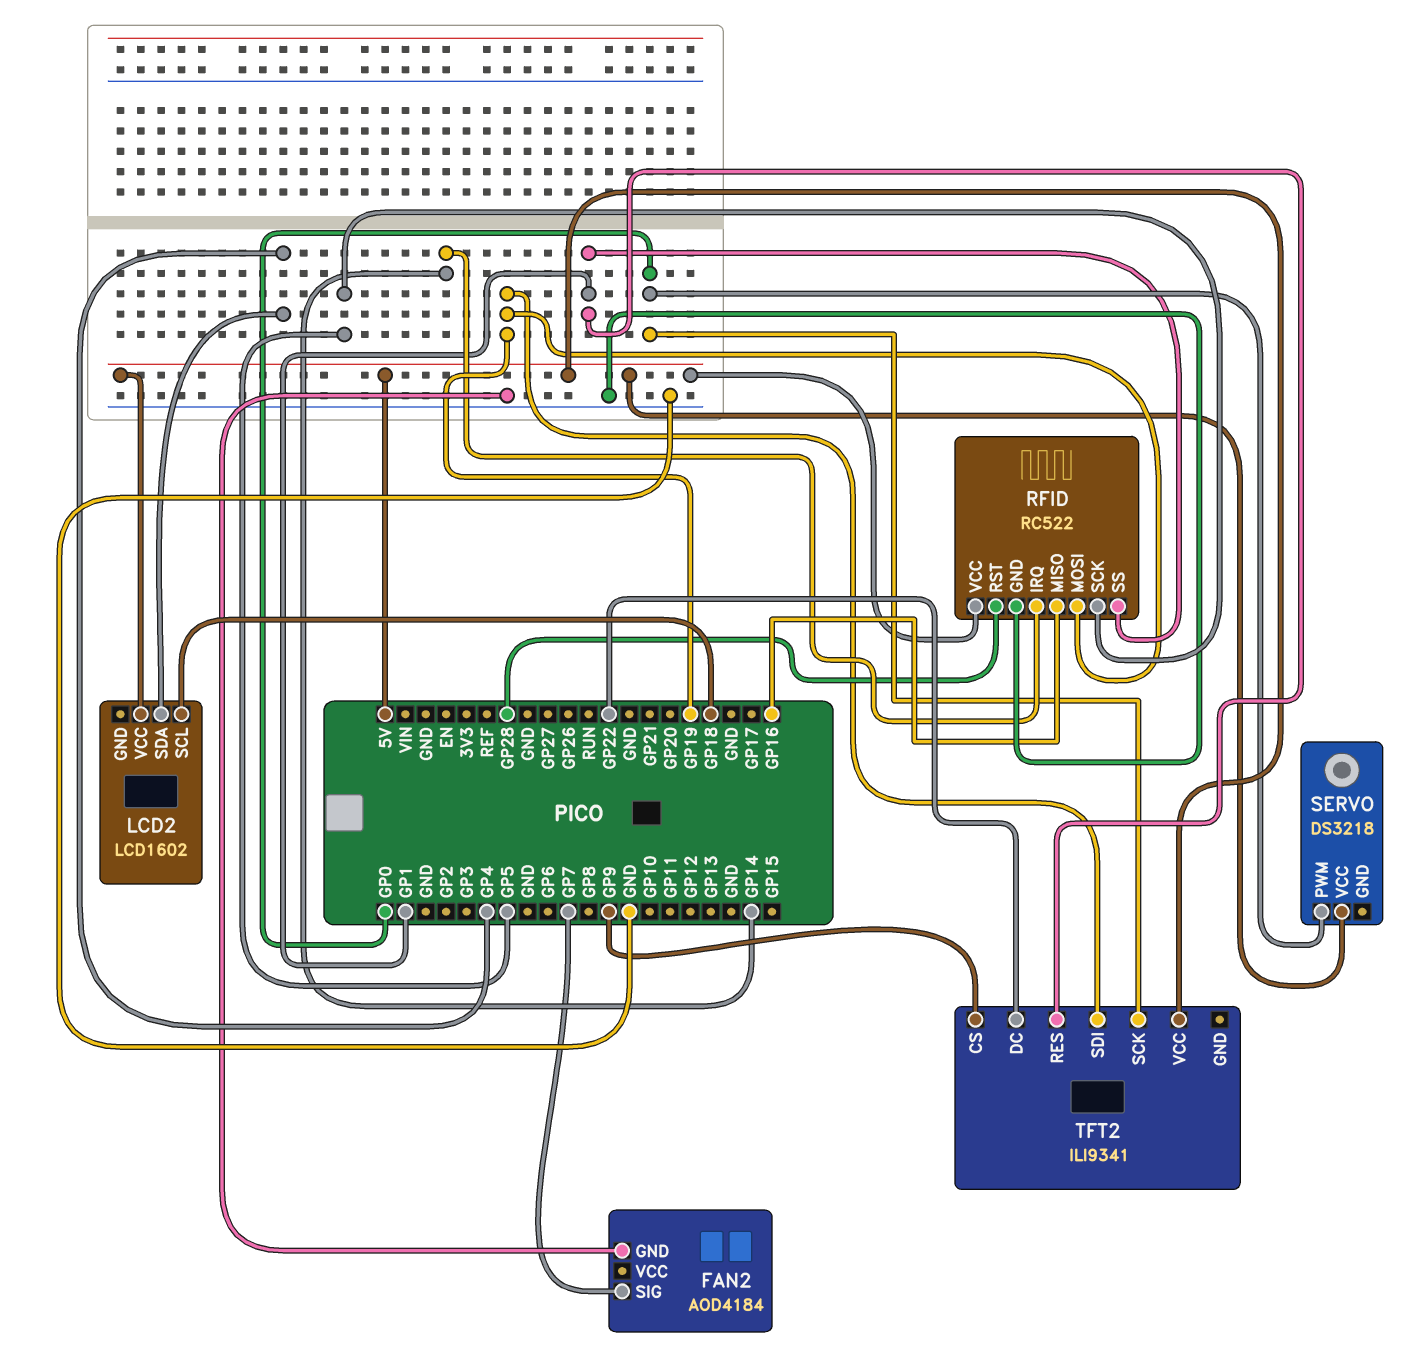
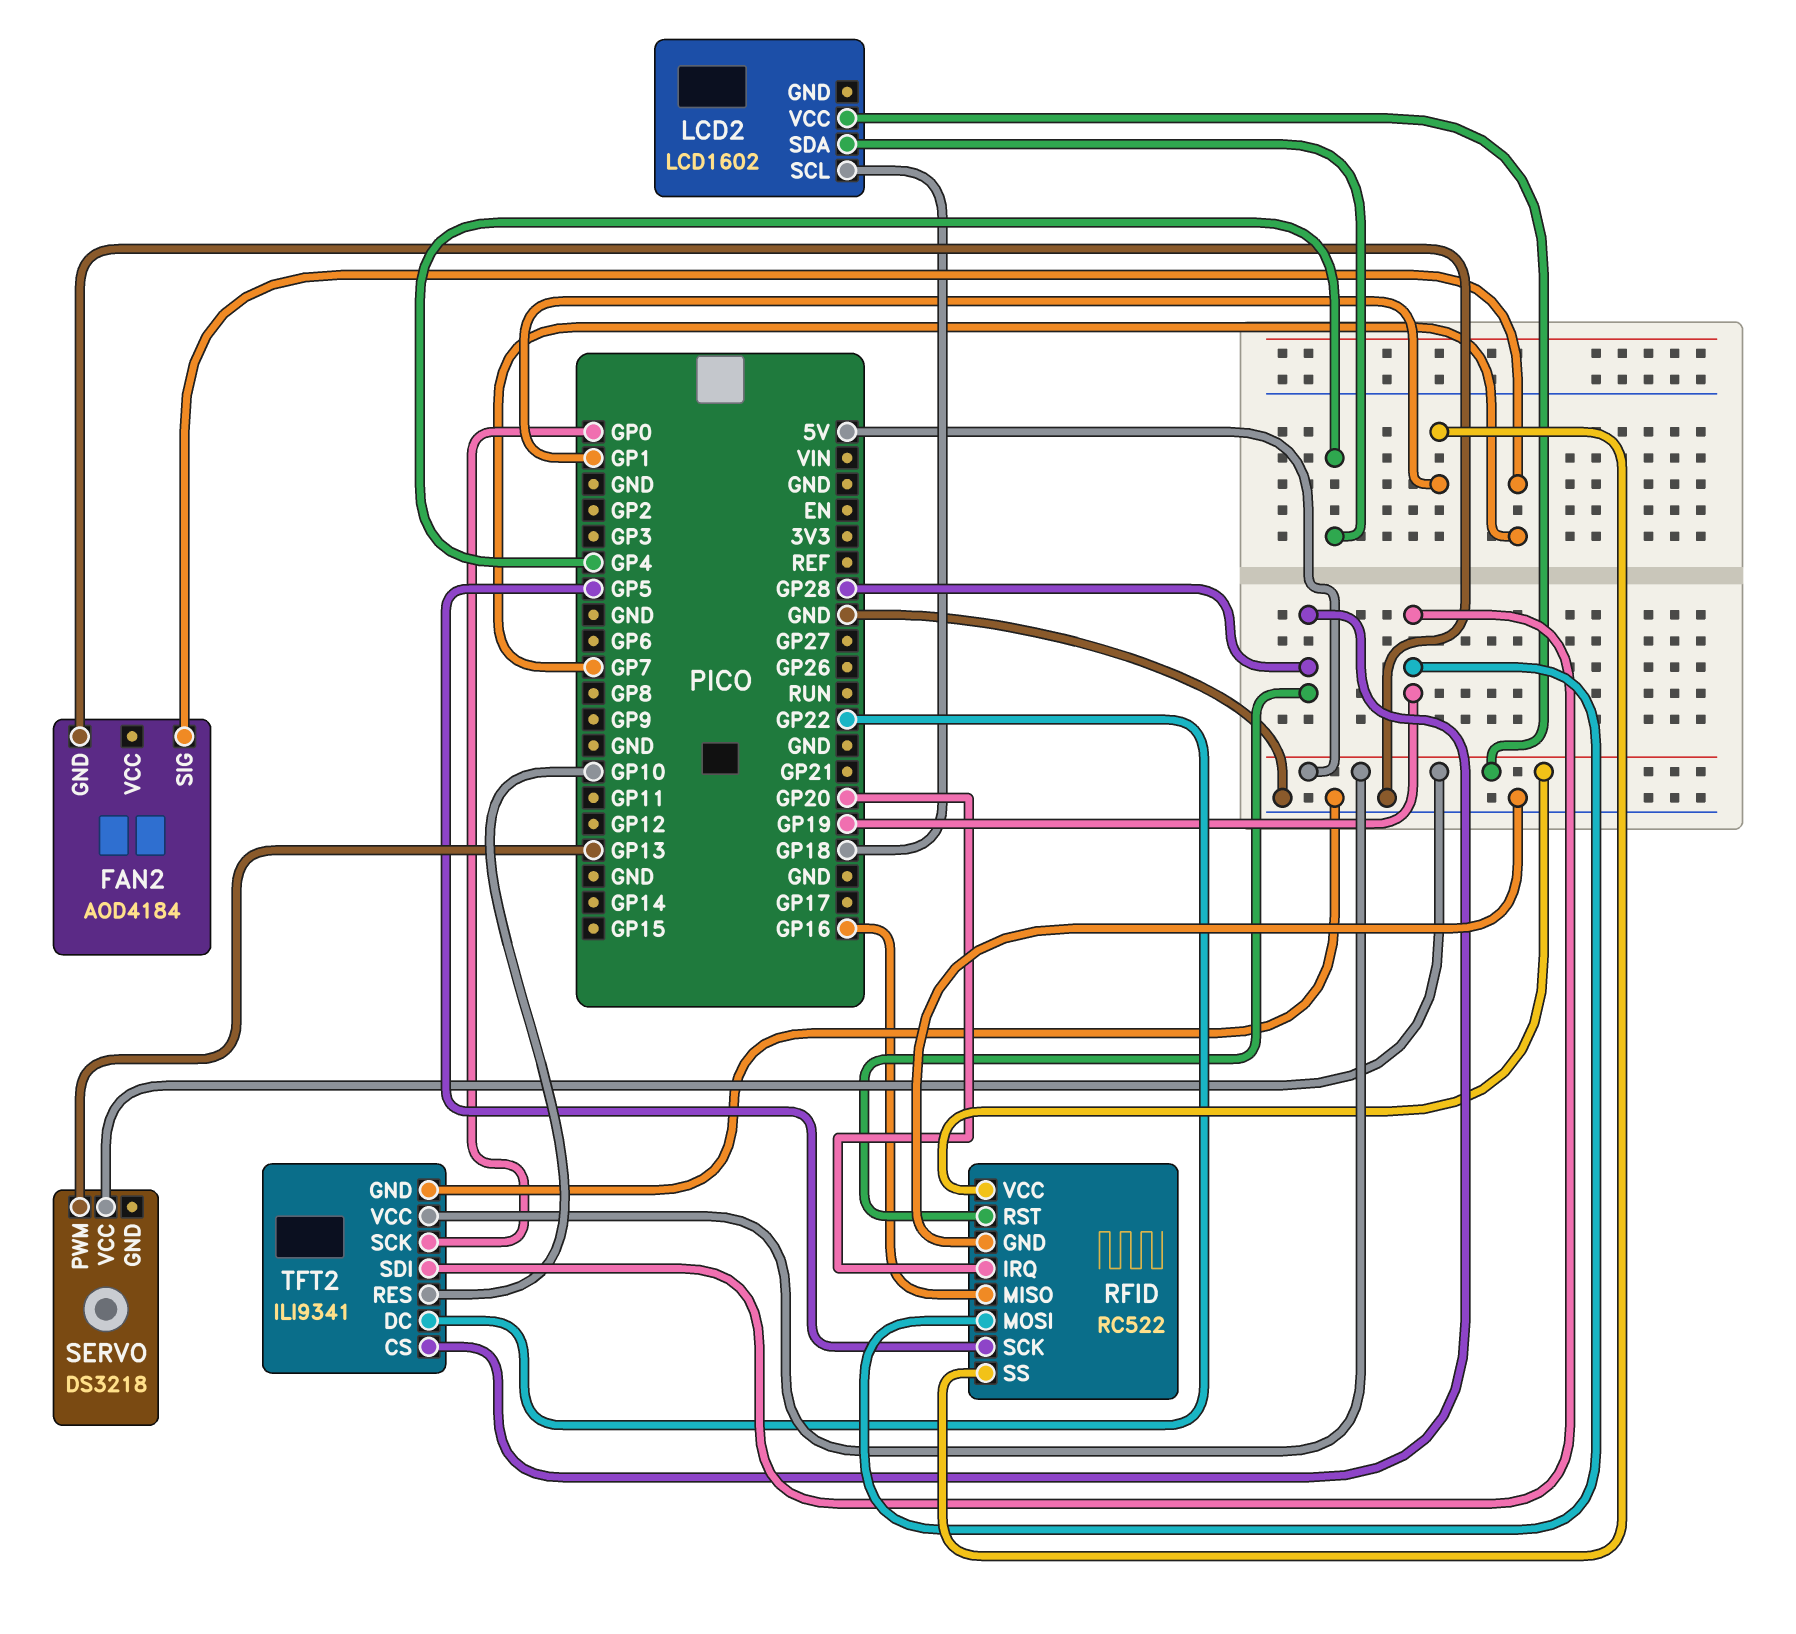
RFID pin IRQ: GP14 -> GP20
SERVO pin PWM: GP0 -> GP13
TFT2 pin CS: GP9 -> GP28
TFT2 pin GND: none -> GND
TFT2 pin RES: GP1 -> GP10

